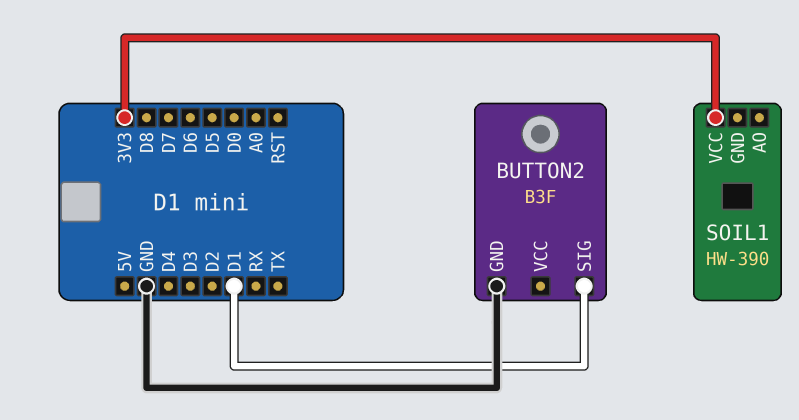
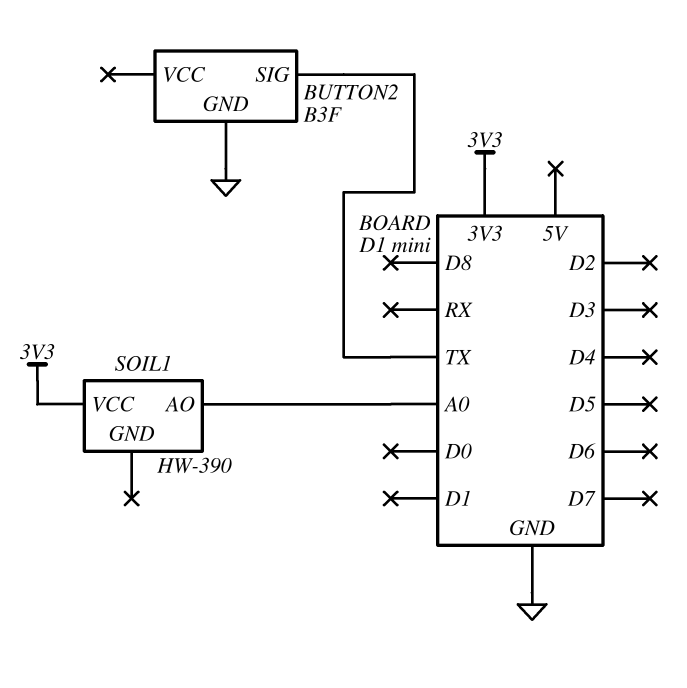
BUTTON2 pin SIG: D1 -> TX
SOIL1 pin AO: none -> A0

